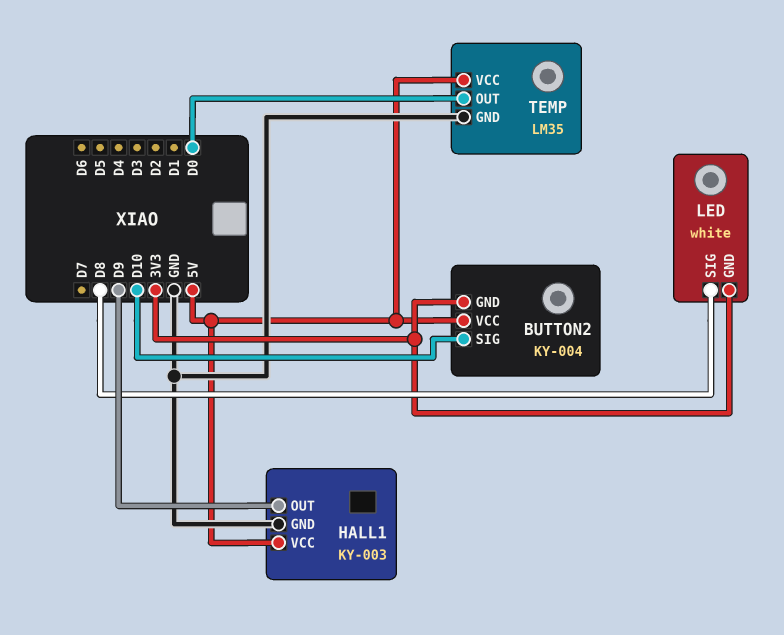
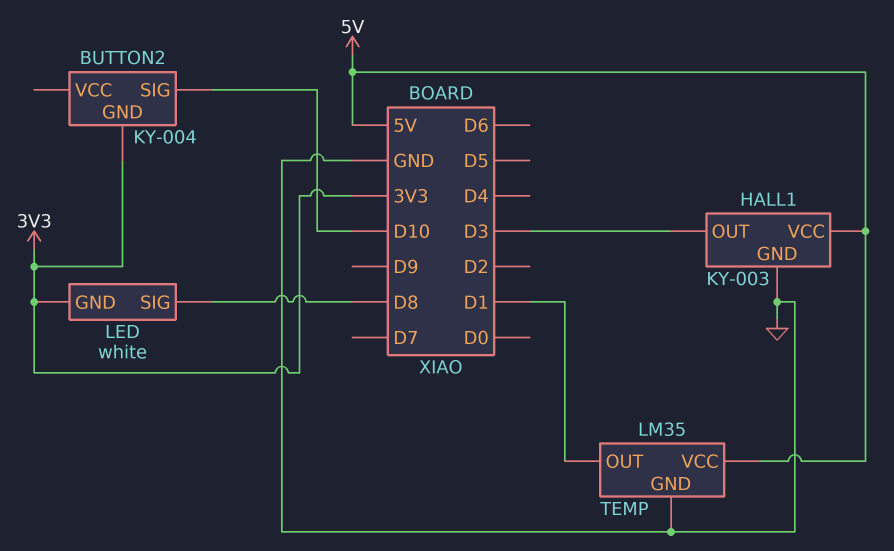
BUTTON2 pin VCC: 5V -> none
HALL1 pin OUT: D9 -> D3
TEMP pin OUT: D0 -> D1

